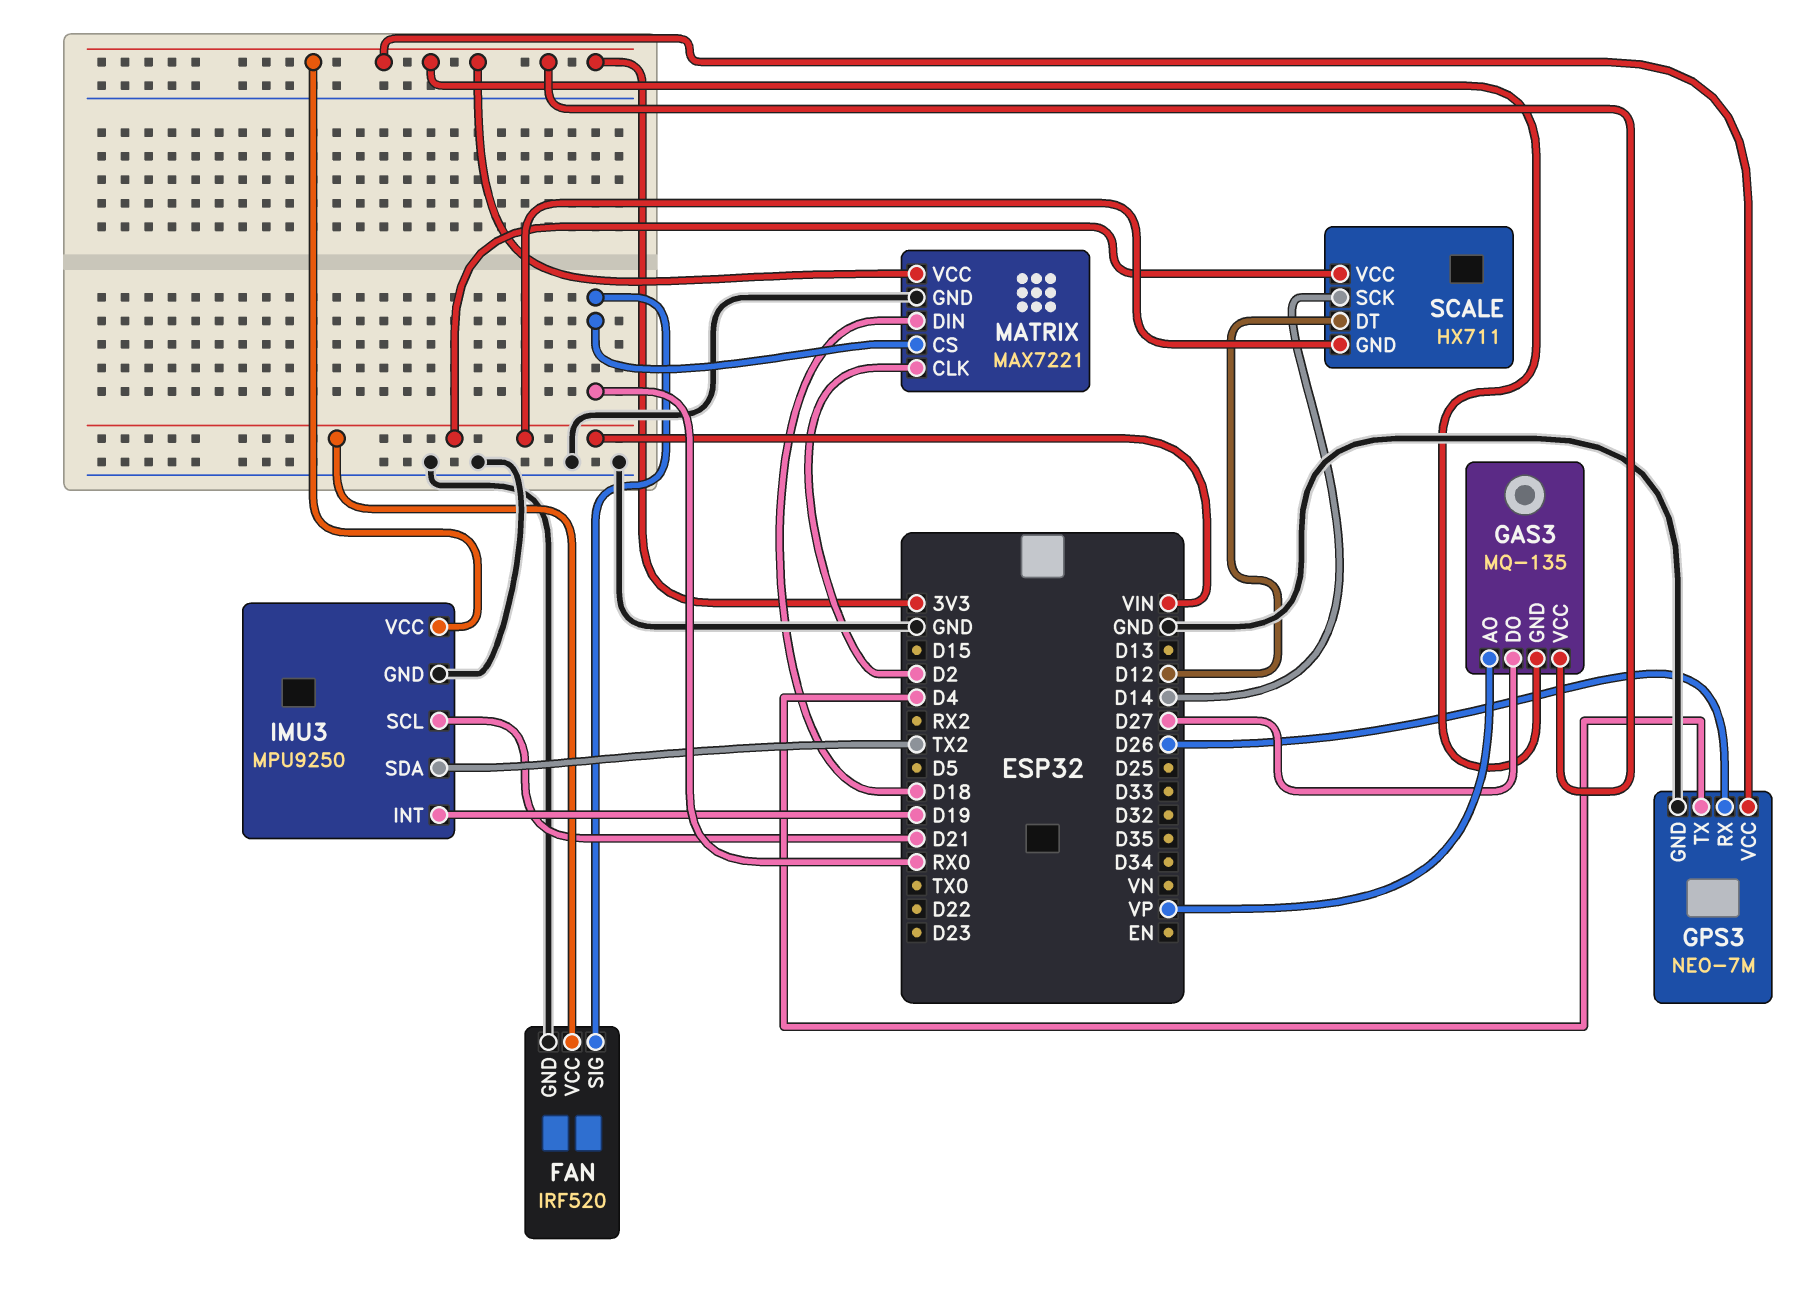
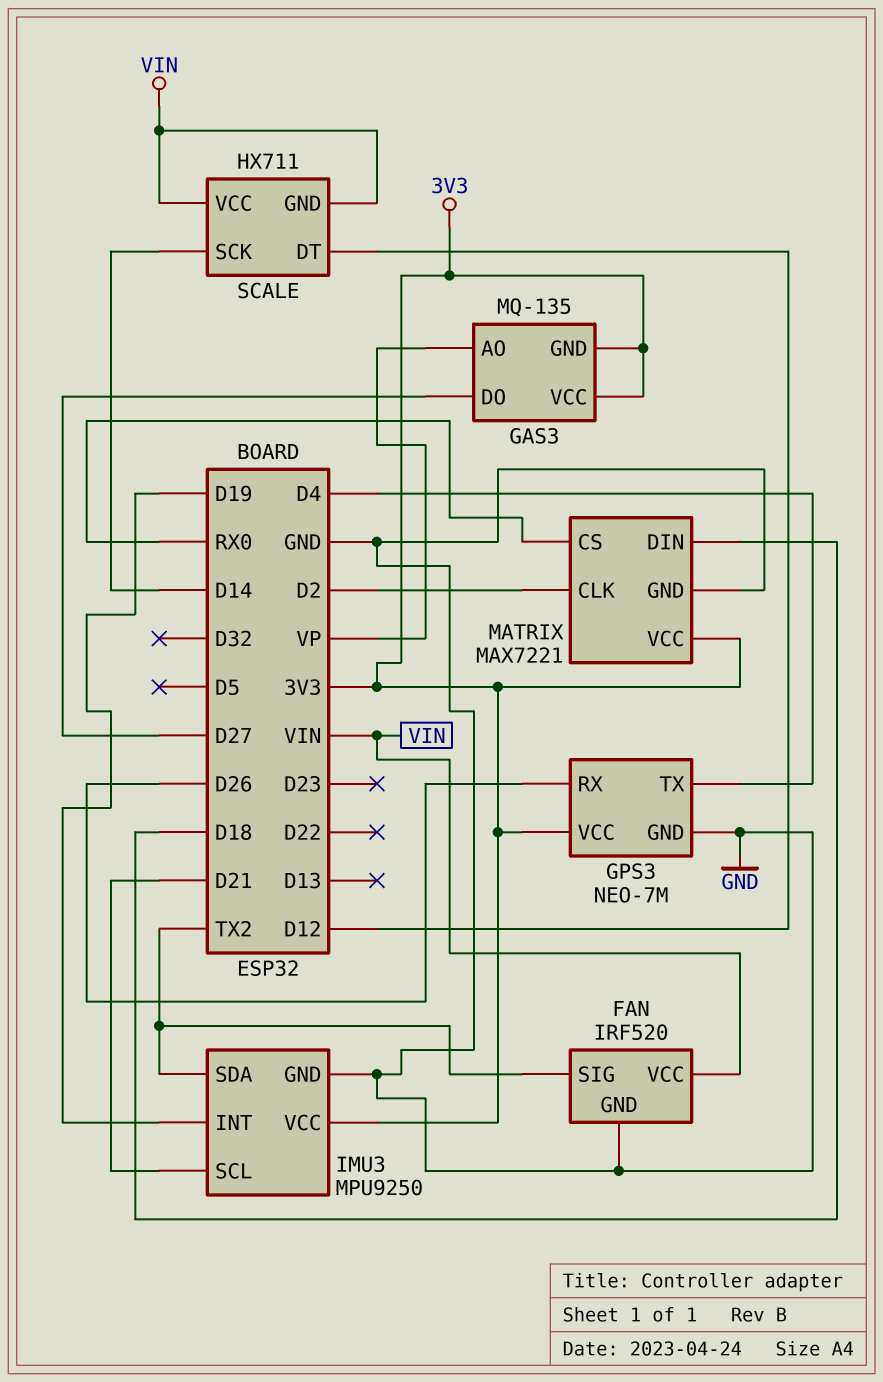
FAN pin SIG: RX0 -> TX2

